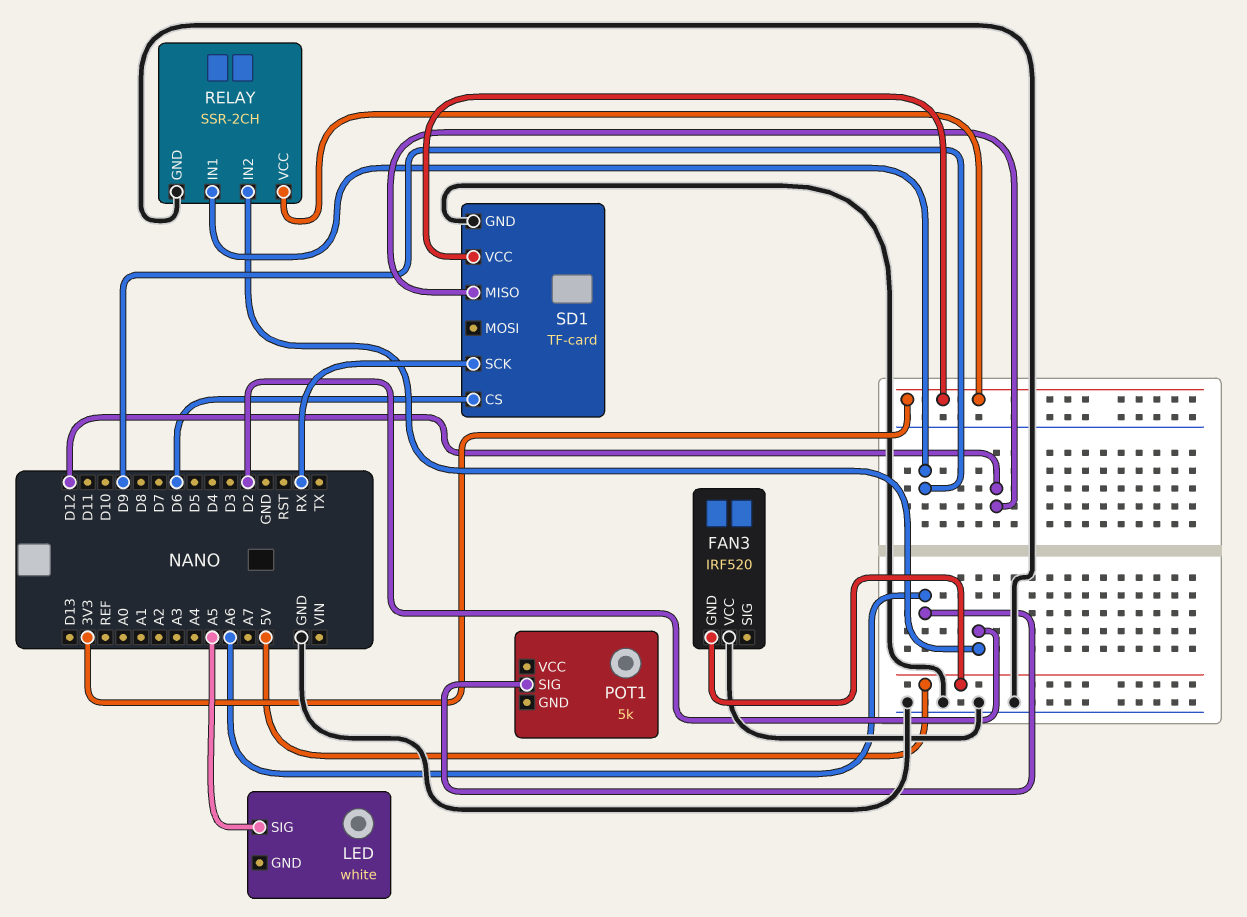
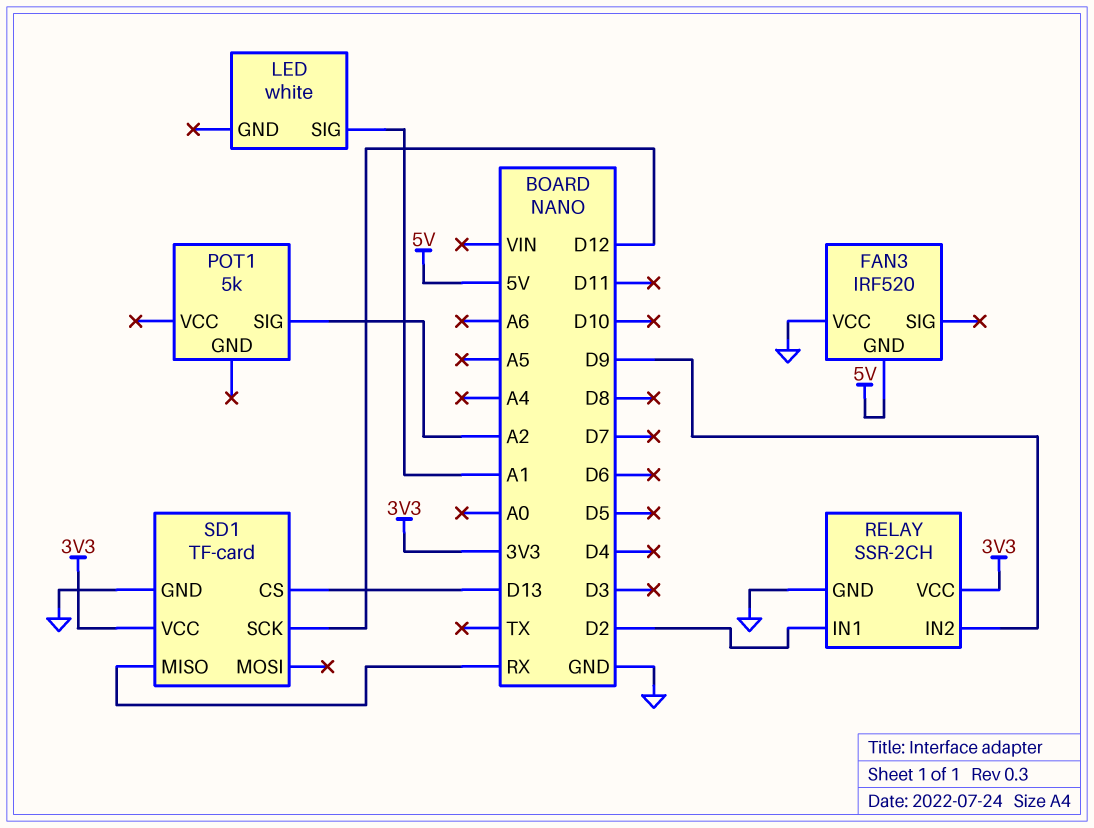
LED pin SIG: A5 -> A1
POT1 pin SIG: A6 -> A2
RELAY pin IN1: D9 -> D2
RELAY pin IN2: D2 -> D9
SD1 pin CS: D6 -> D13
SD1 pin MISO: D12 -> RX
SD1 pin SCK: RX -> D12

